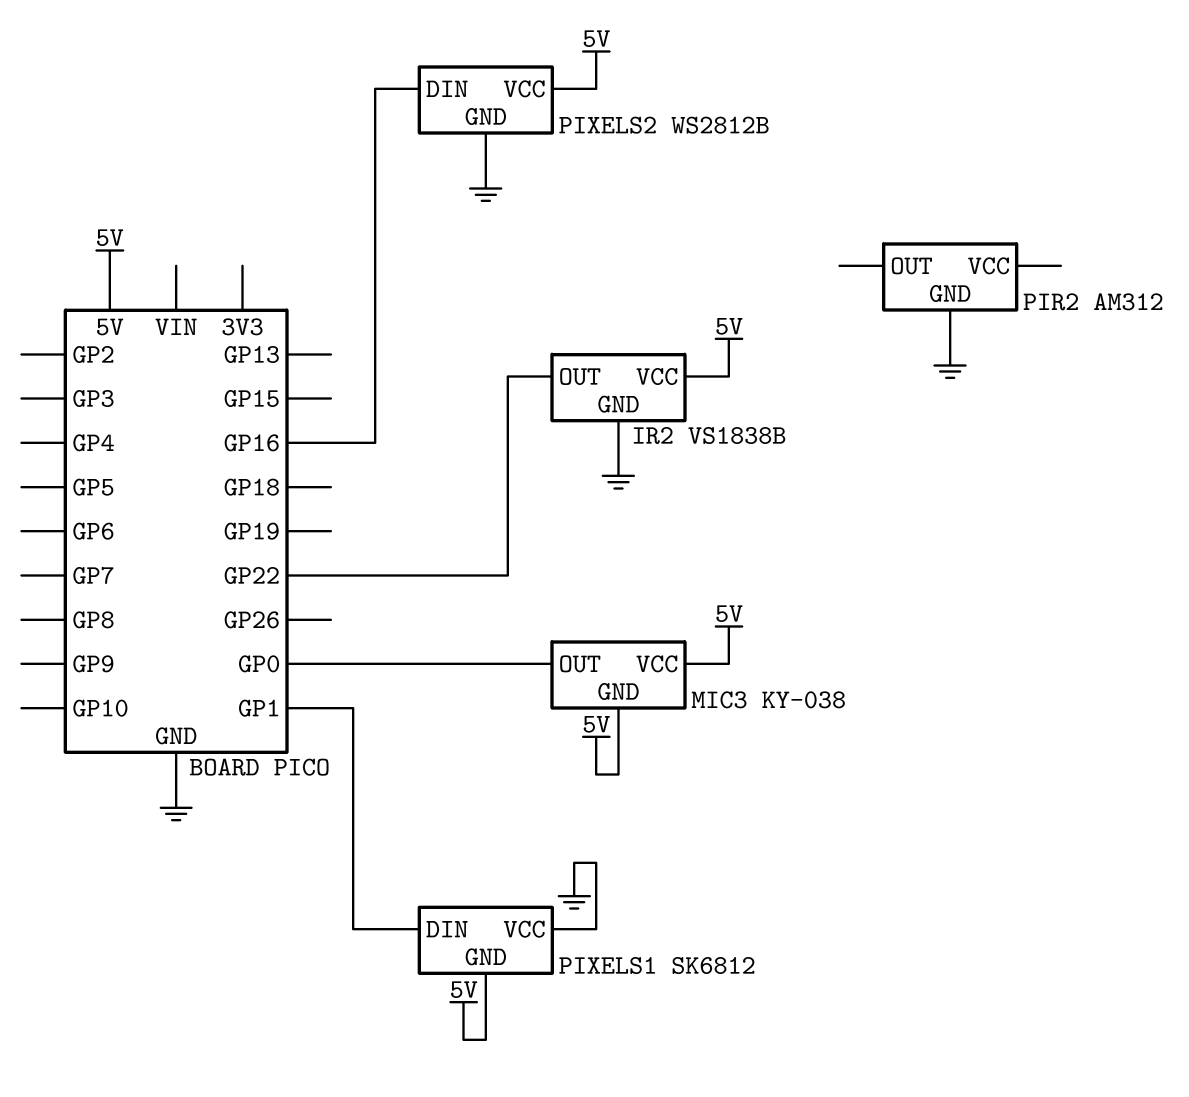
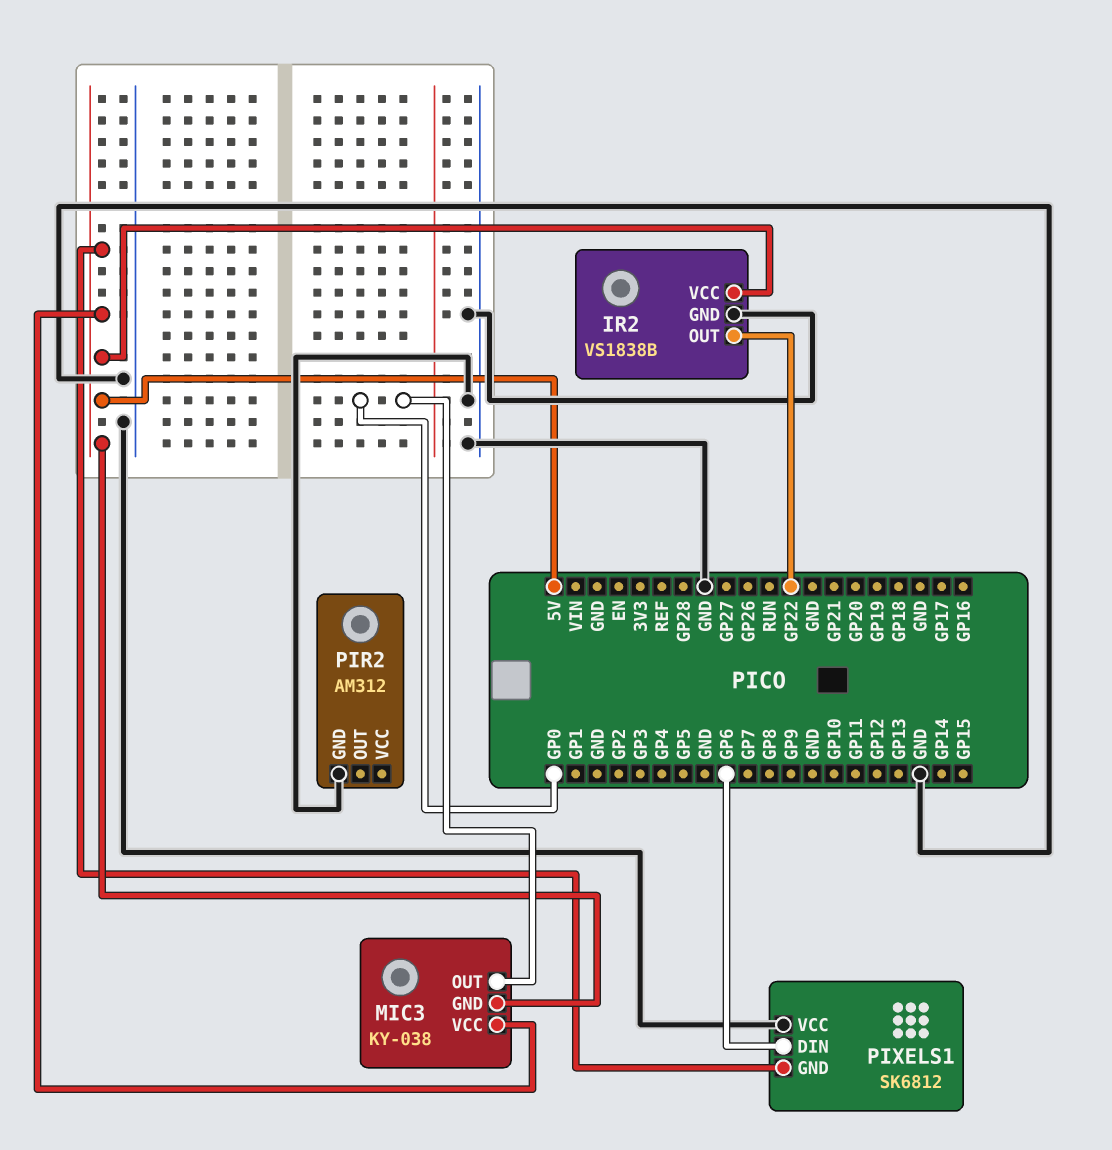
PIXELS1 pin DIN: GP1 -> GP6
PIXELS2: WS2812B -> none
PIXELS2 pin DIN: GP16 -> none
PIXELS2 pin GND: GND -> none
PIXELS2 pin VCC: 5V -> none

